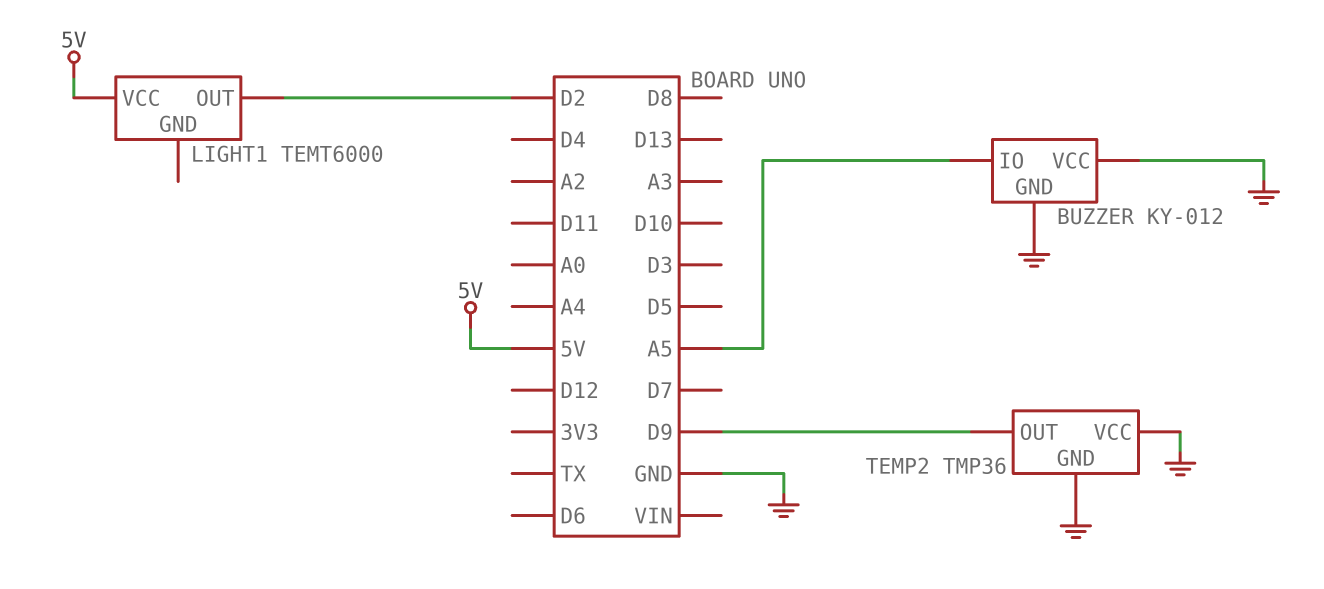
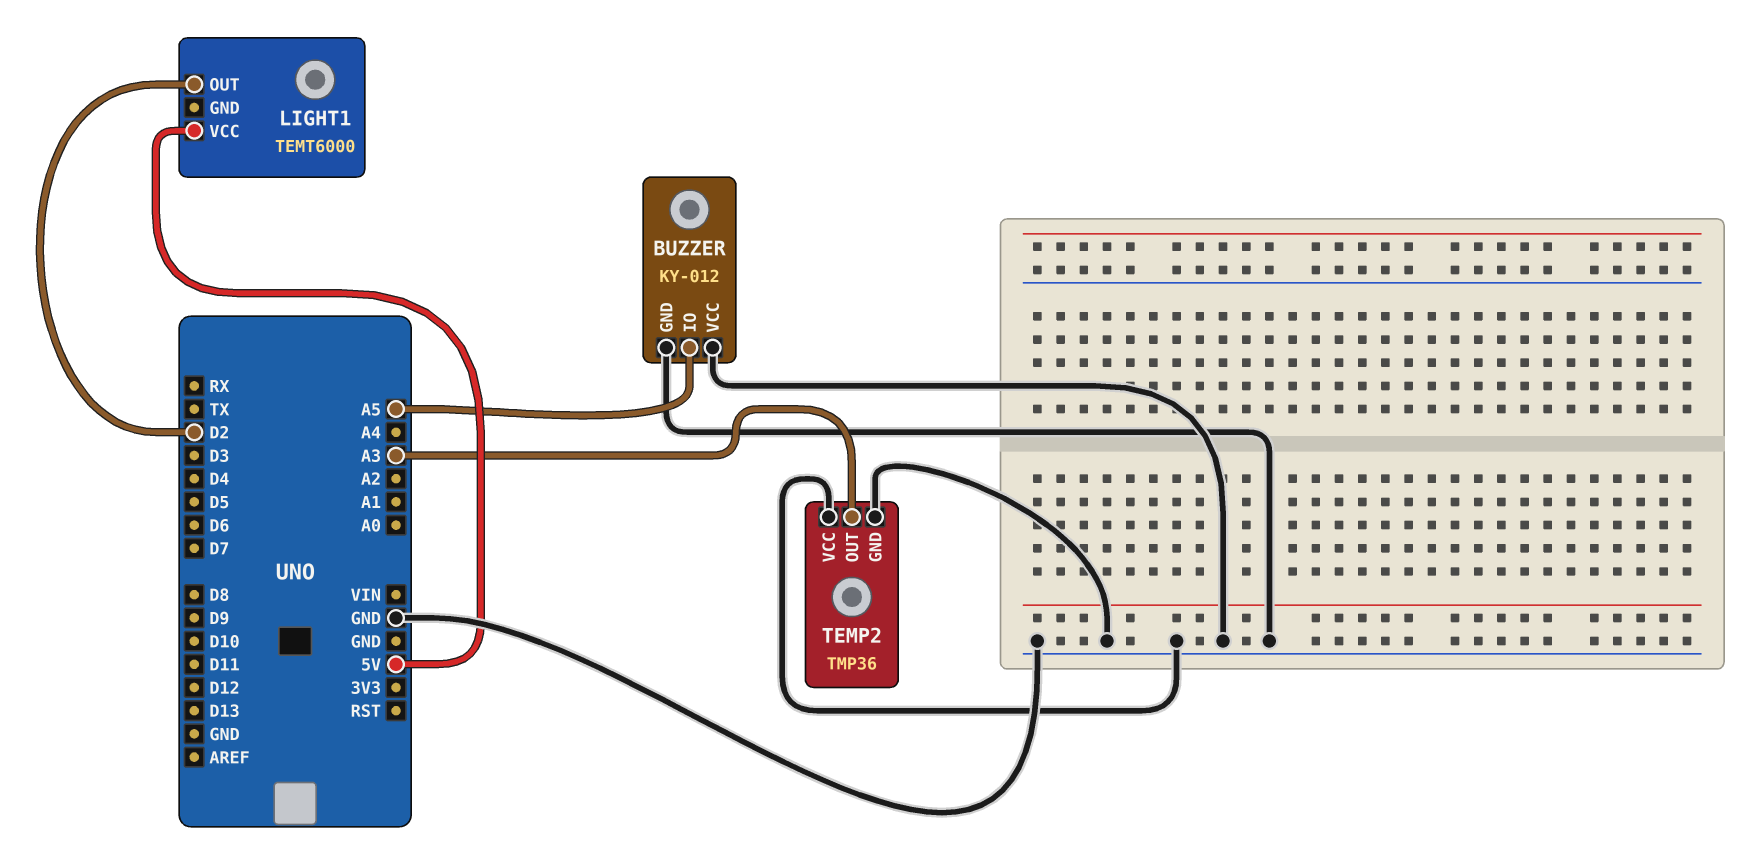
TEMP2 pin OUT: D9 -> A3

